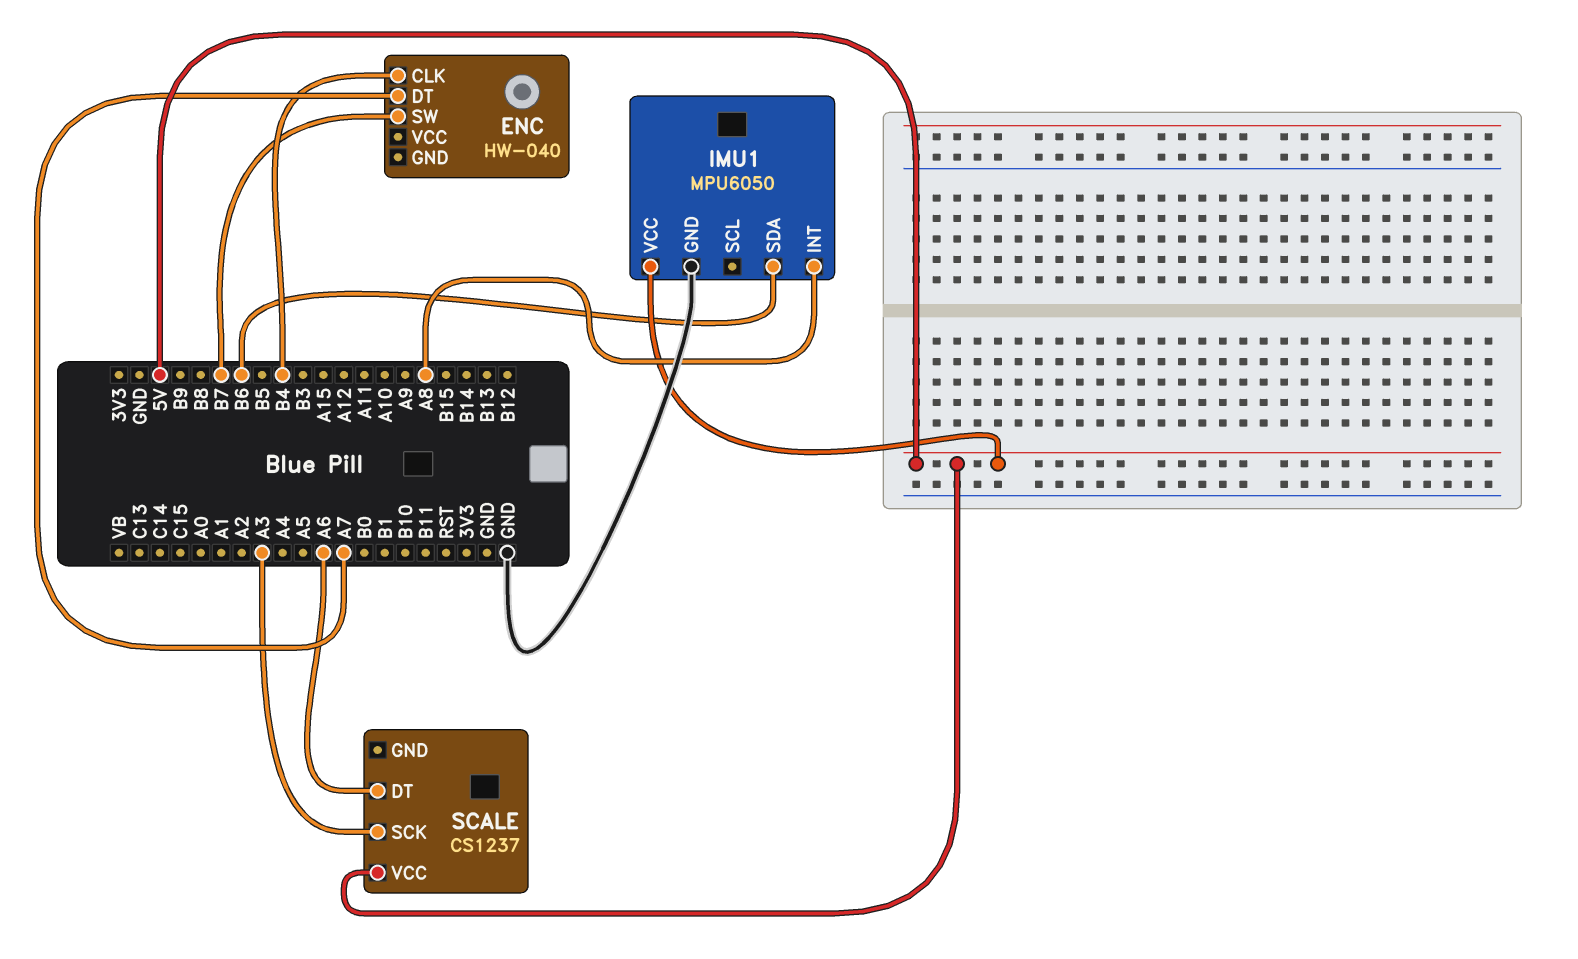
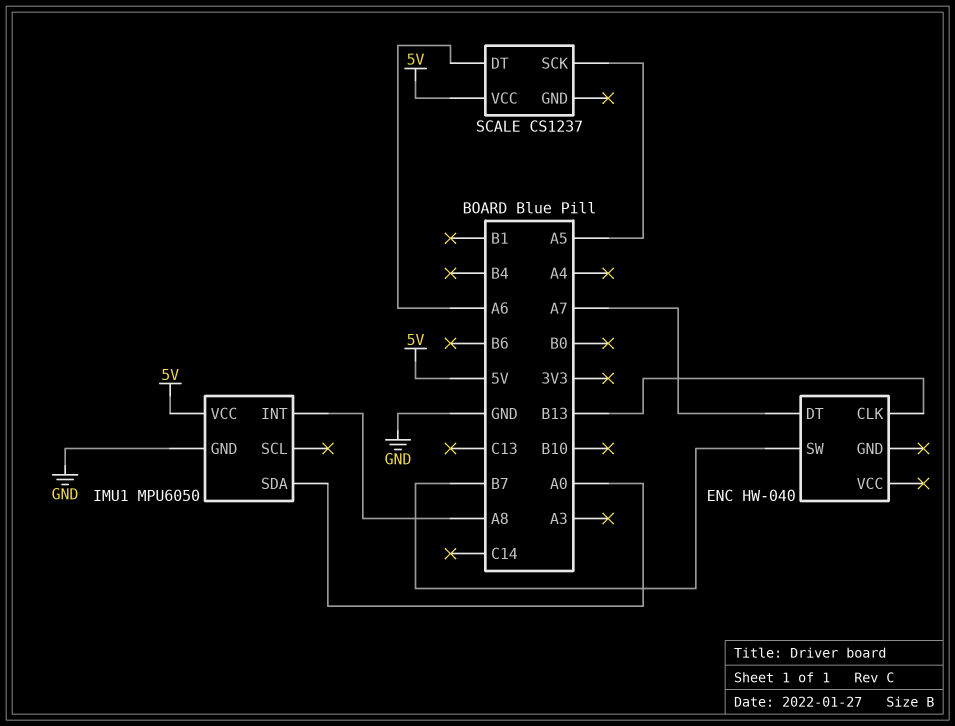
ENC pin CLK: B4 -> B13
IMU1 pin SDA: B6 -> A0
SCALE pin SCK: A3 -> A5

